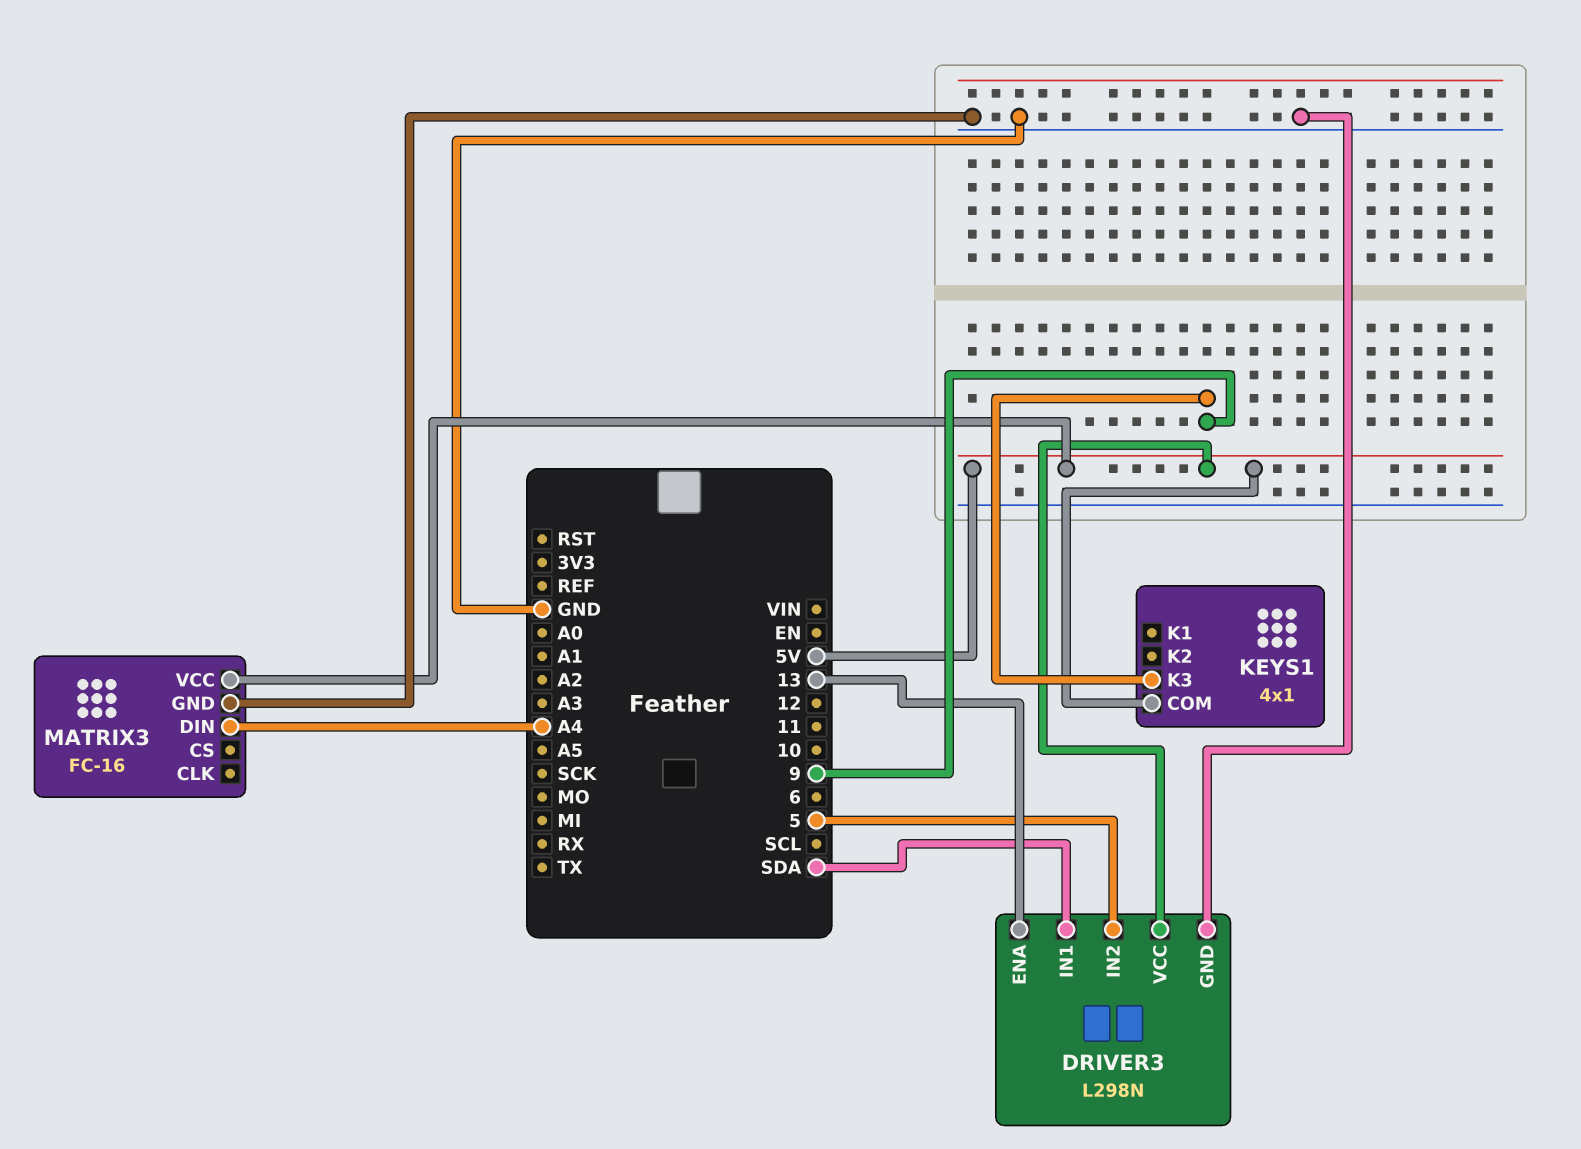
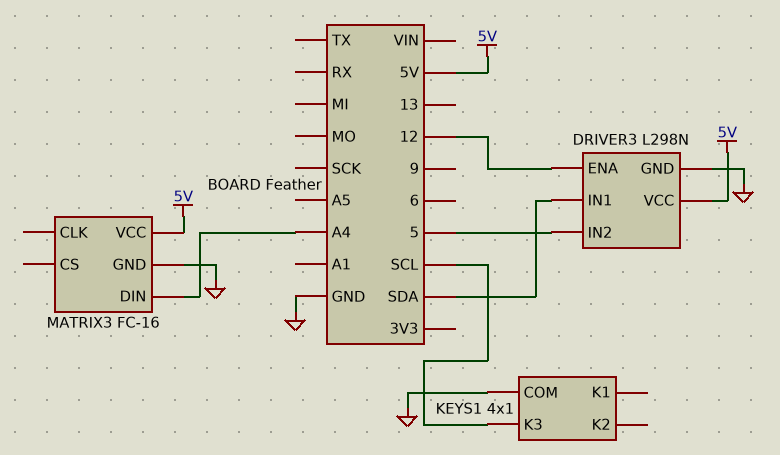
DRIVER3 pin ENA: 13 -> 12
KEYS1 pin COM: 5V -> GND
KEYS1 pin K3: 9 -> SCL

